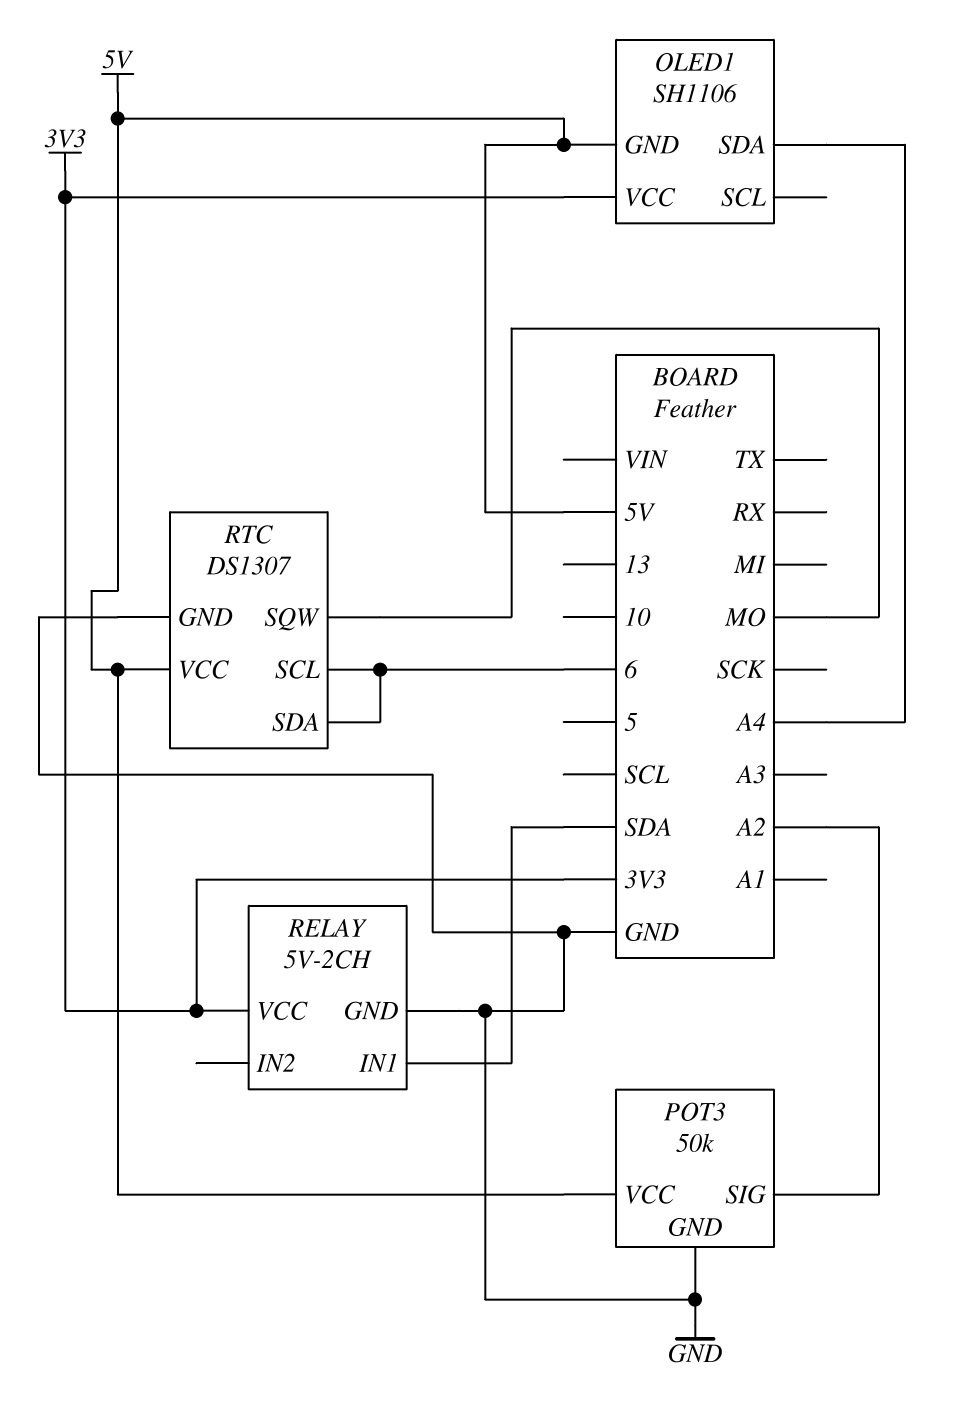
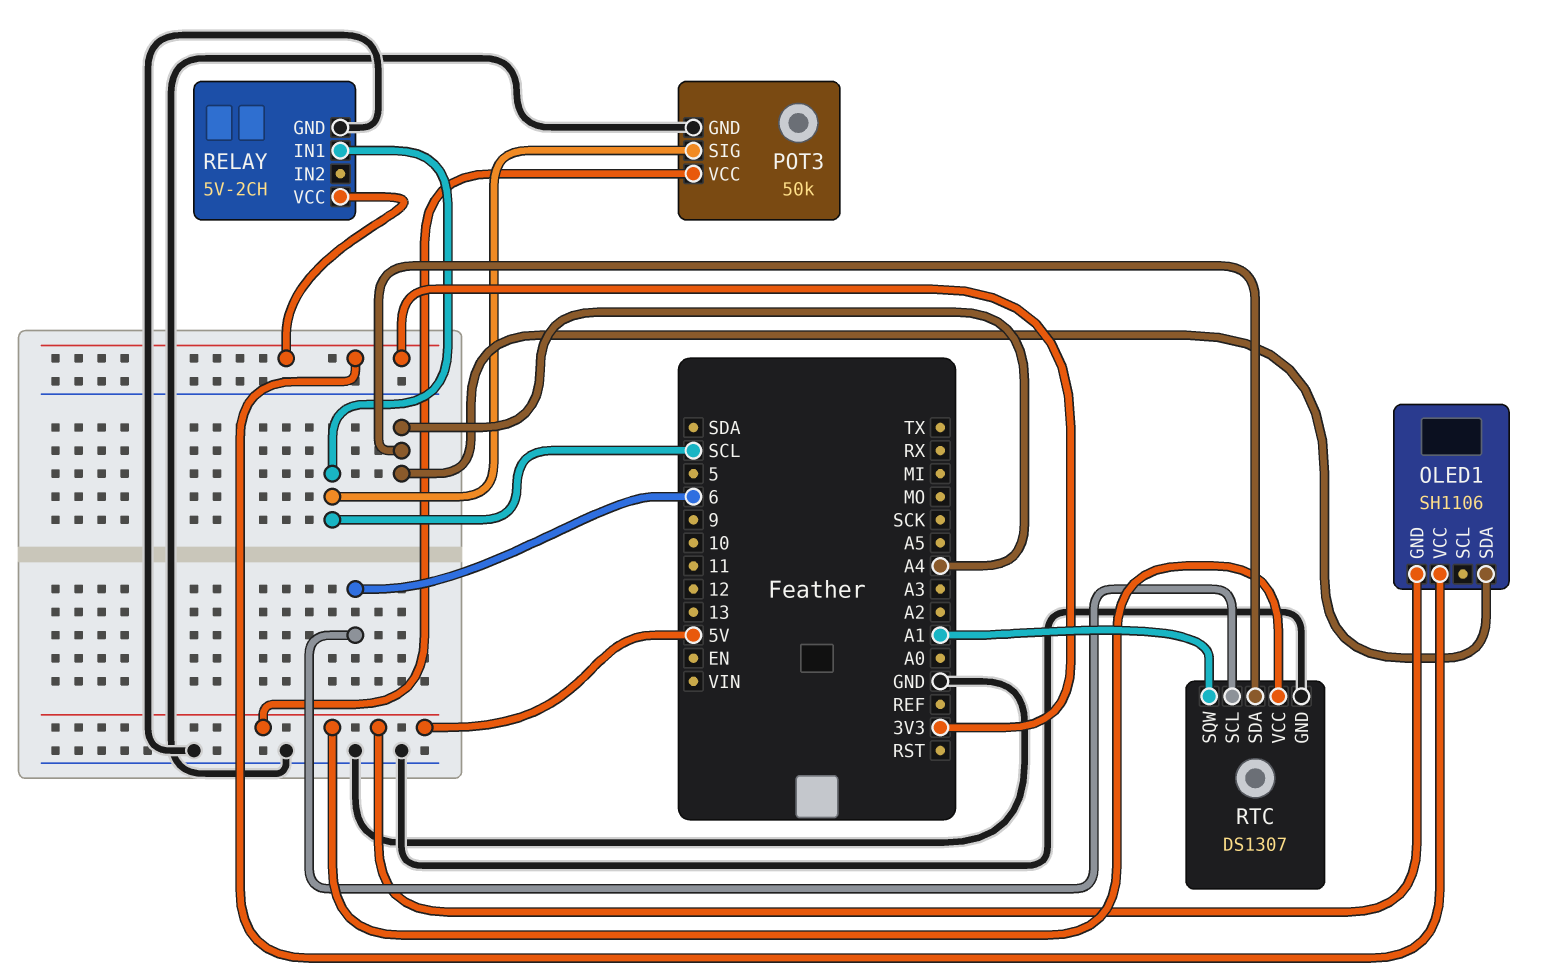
POT3 pin SIG: A2 -> SCL
RELAY pin IN1: SDA -> SCL
RTC pin SDA: 6 -> A4
RTC pin SQW: MO -> A1

